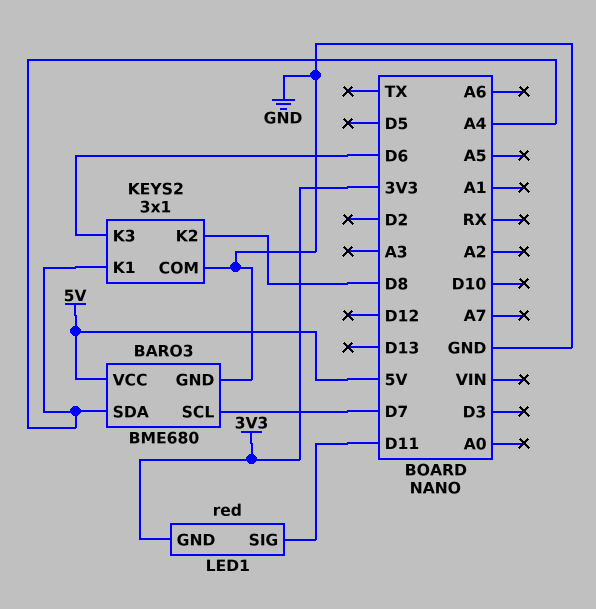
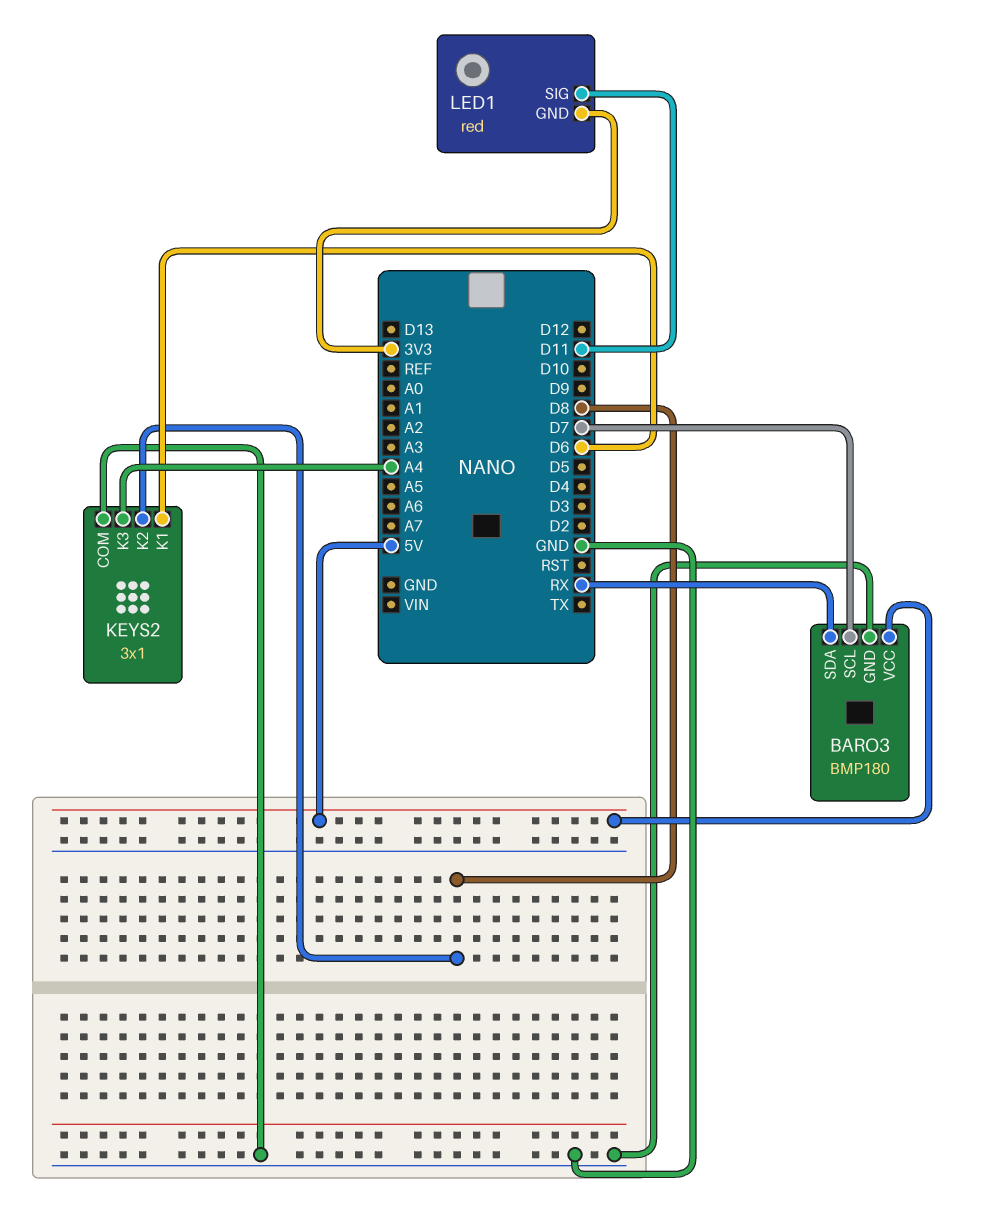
BARO3: BME680 -> BMP180
BARO3 pin SDA: A4 -> RX
KEYS2 pin K1: A4 -> D6
KEYS2 pin K3: D6 -> A4

